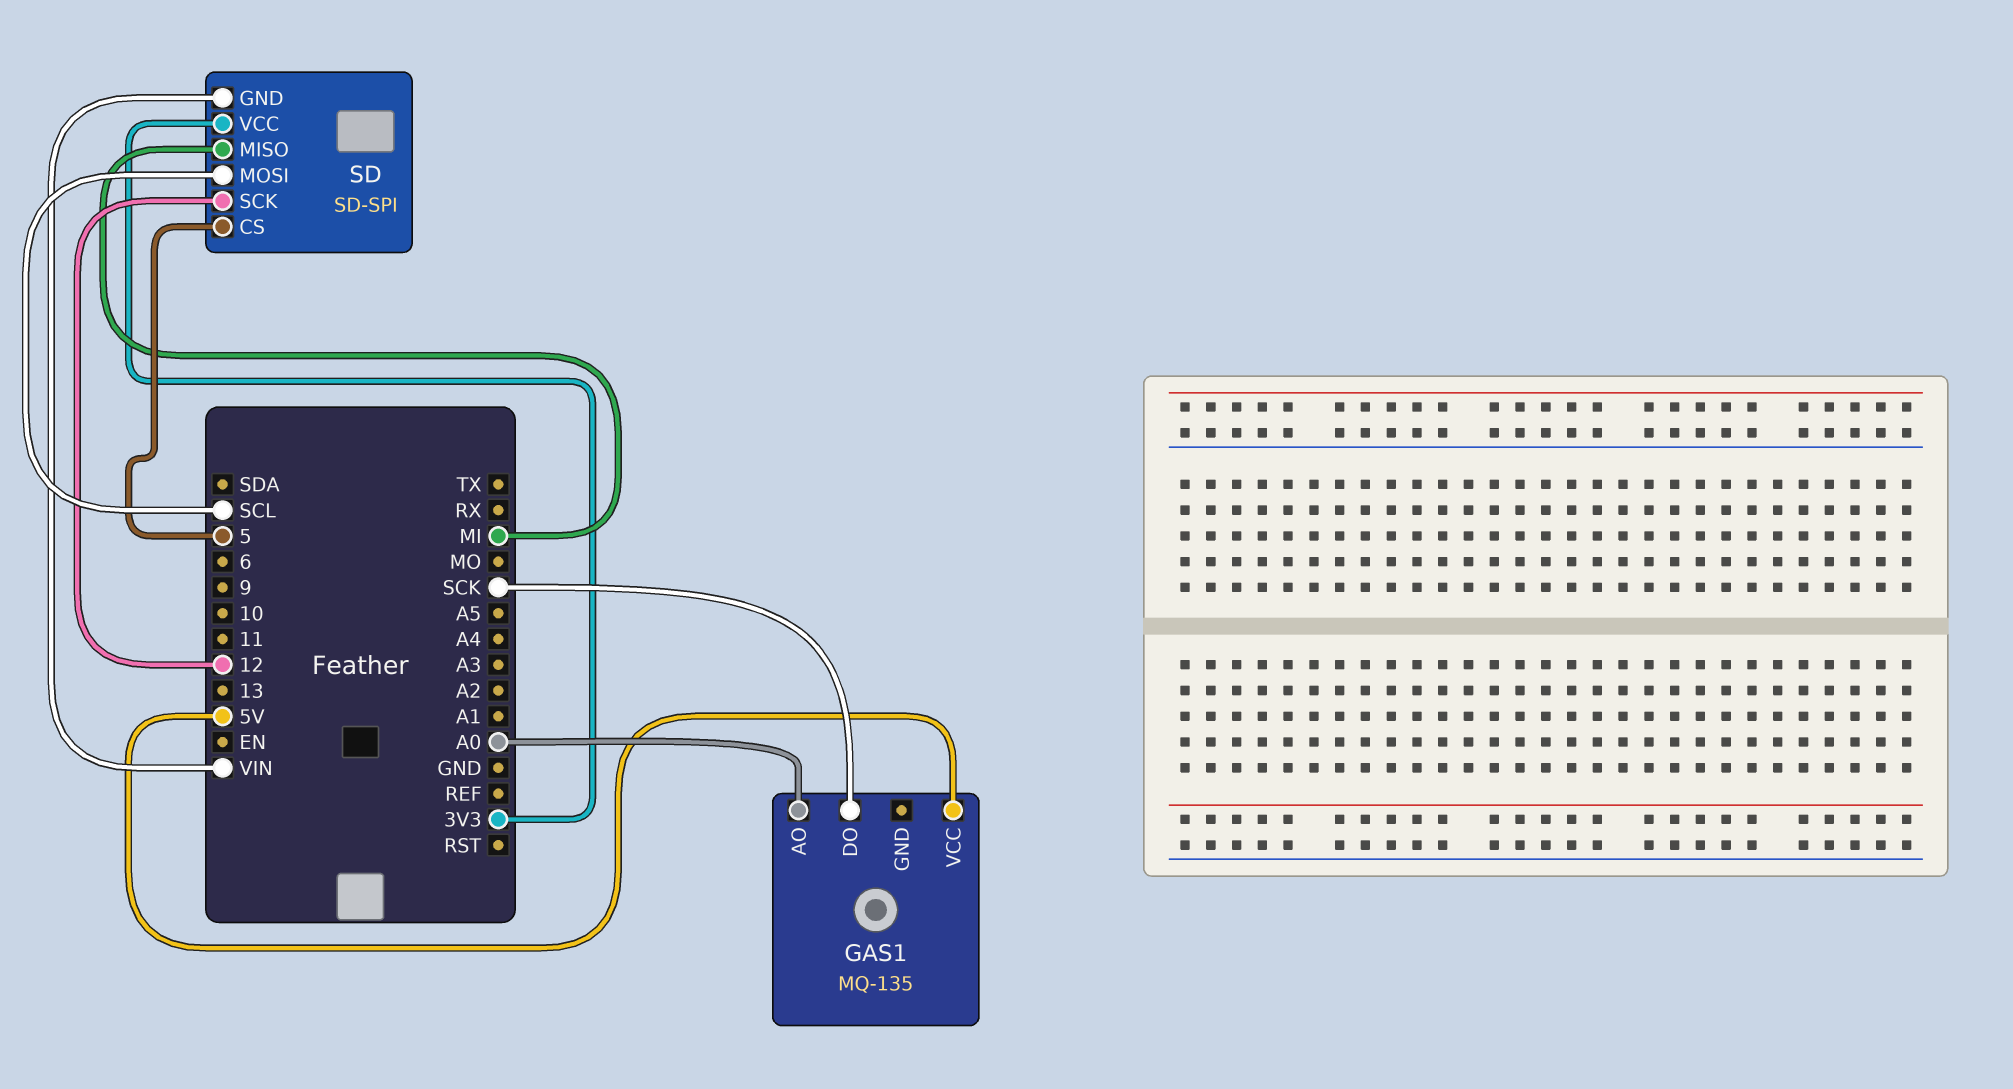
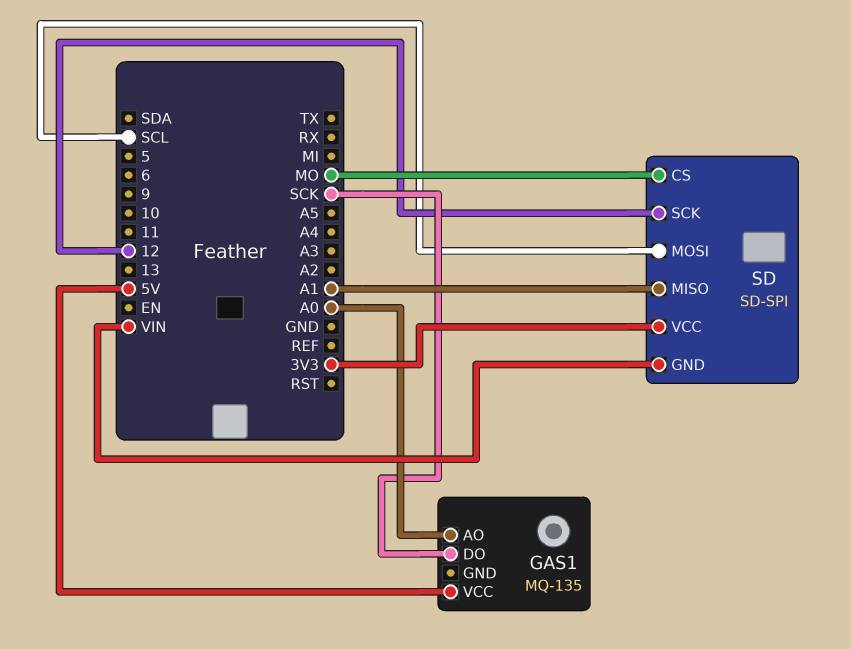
SD pin CS: 5 -> MO
SD pin MISO: MI -> A1

